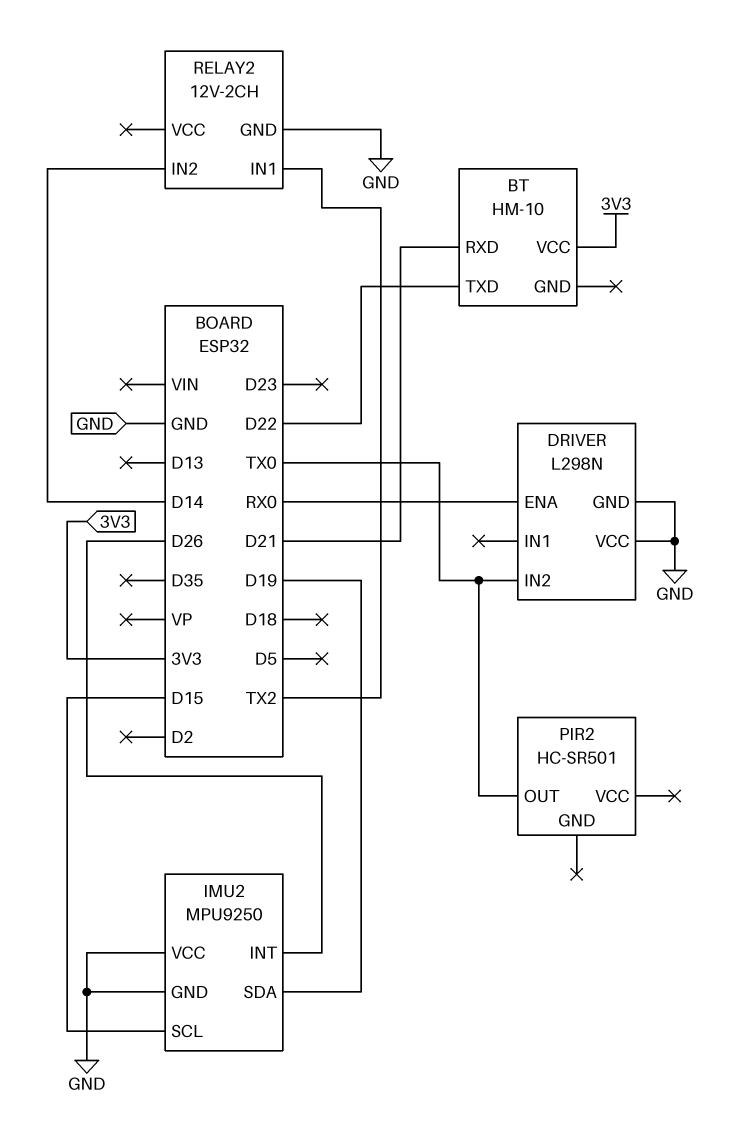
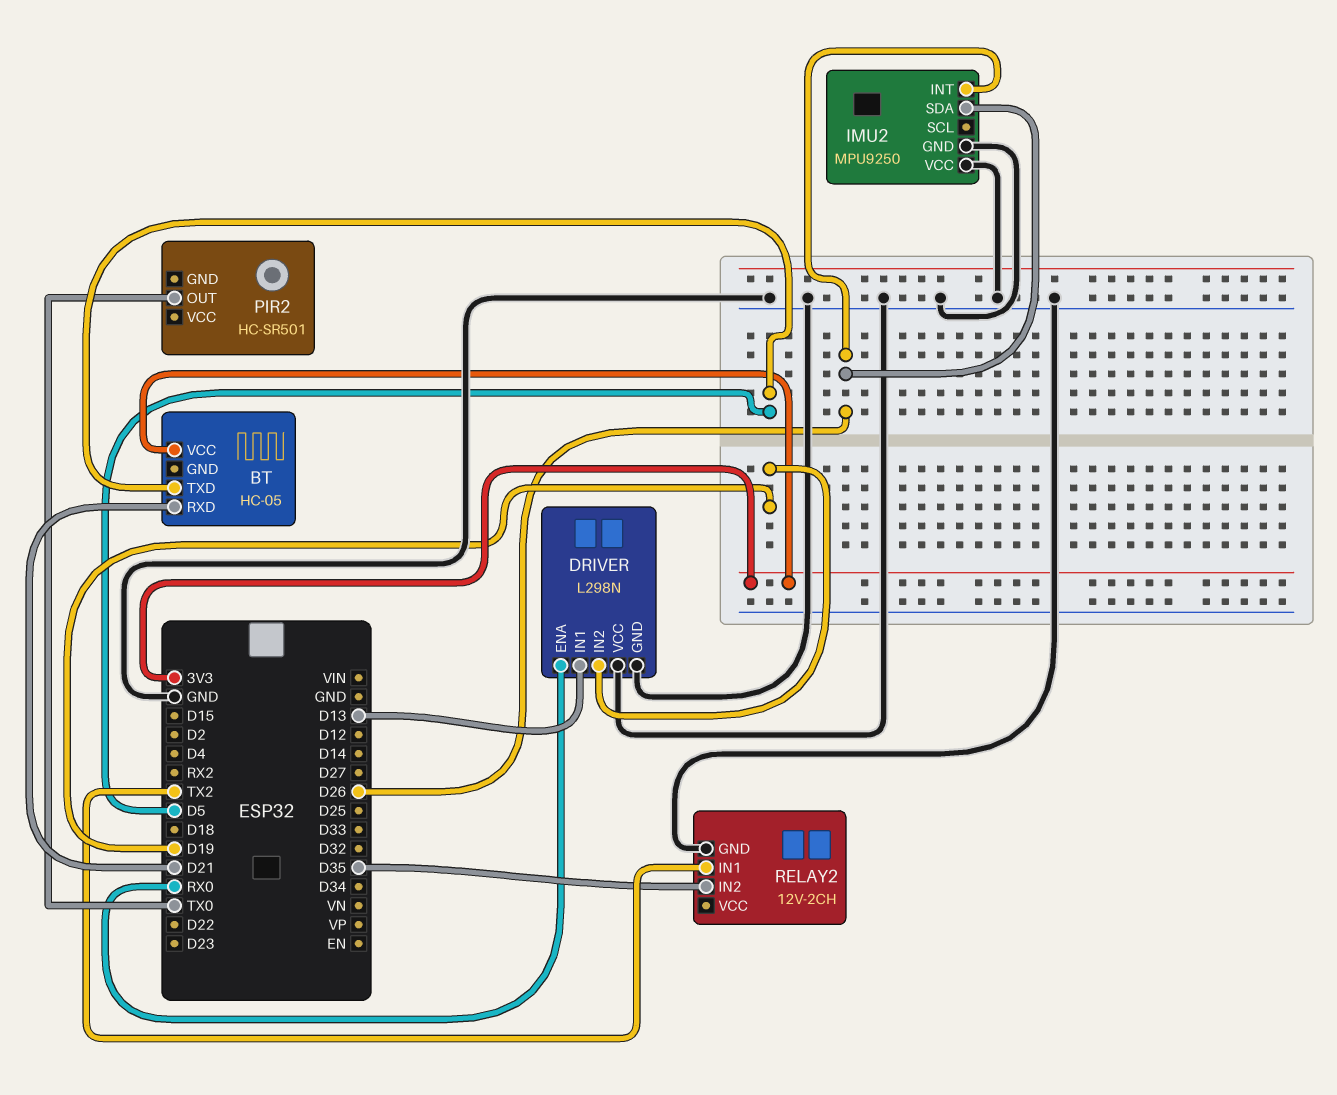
BT: HM-10 -> HC-05
BT pin TXD: D22 -> D5
DRIVER pin IN1: none -> D13
DRIVER pin IN2: TX0 -> D19
IMU2 pin SCL: D15 -> none
IMU2 pin SDA: D19 -> D26
RELAY2 pin IN2: D14 -> D35

